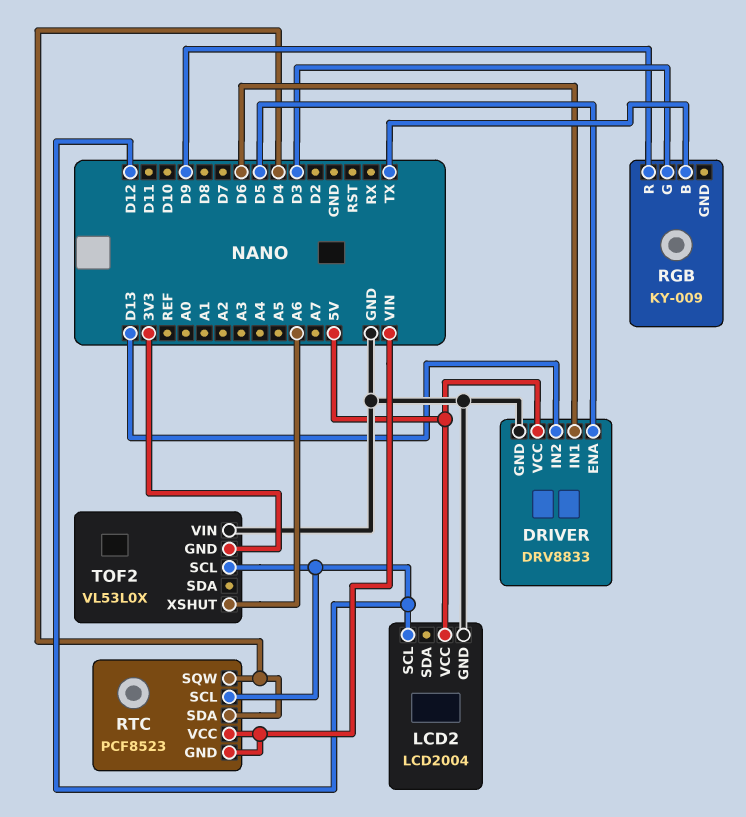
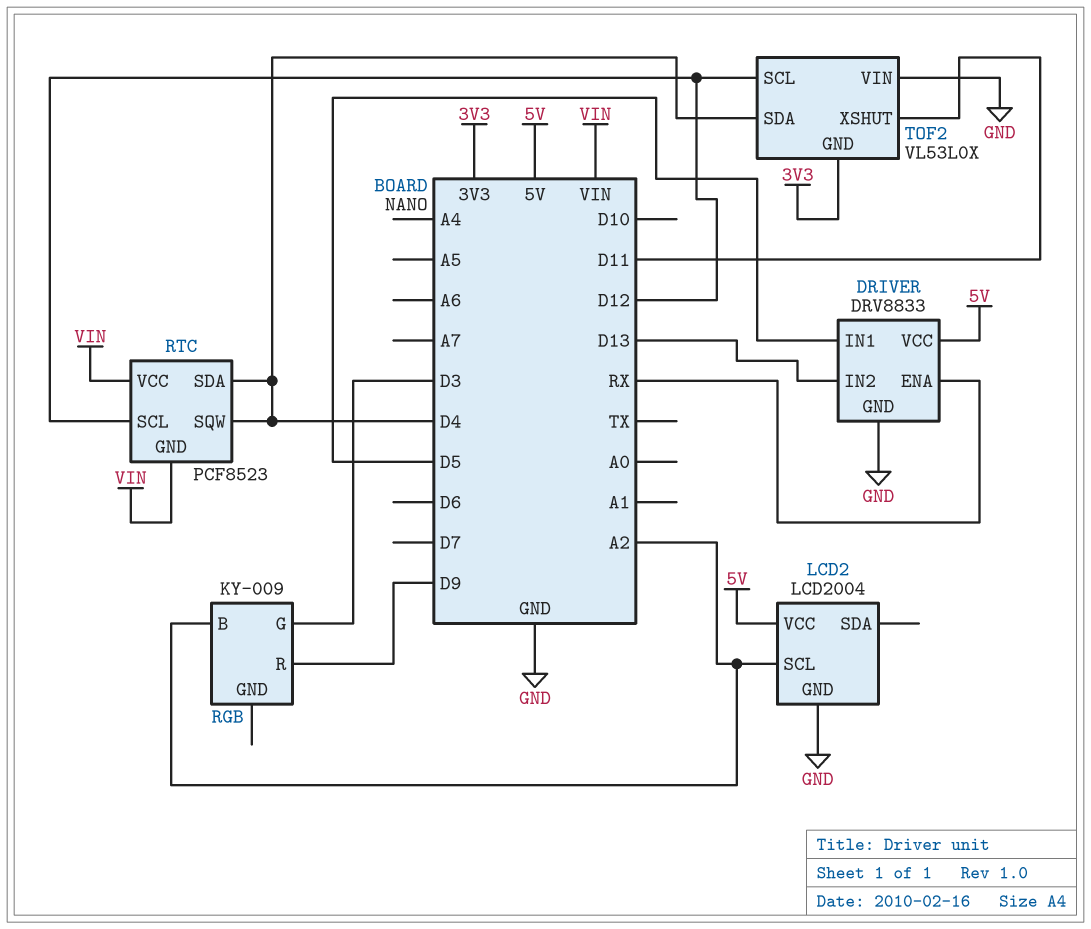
DRIVER pin ENA: D5 -> RX
DRIVER pin IN1: D6 -> D5
LCD2 pin SCL: D12 -> A2
RGB pin B: TX -> A2
TOF2 pin SDA: none -> D4
TOF2 pin XSHUT: A6 -> D11

